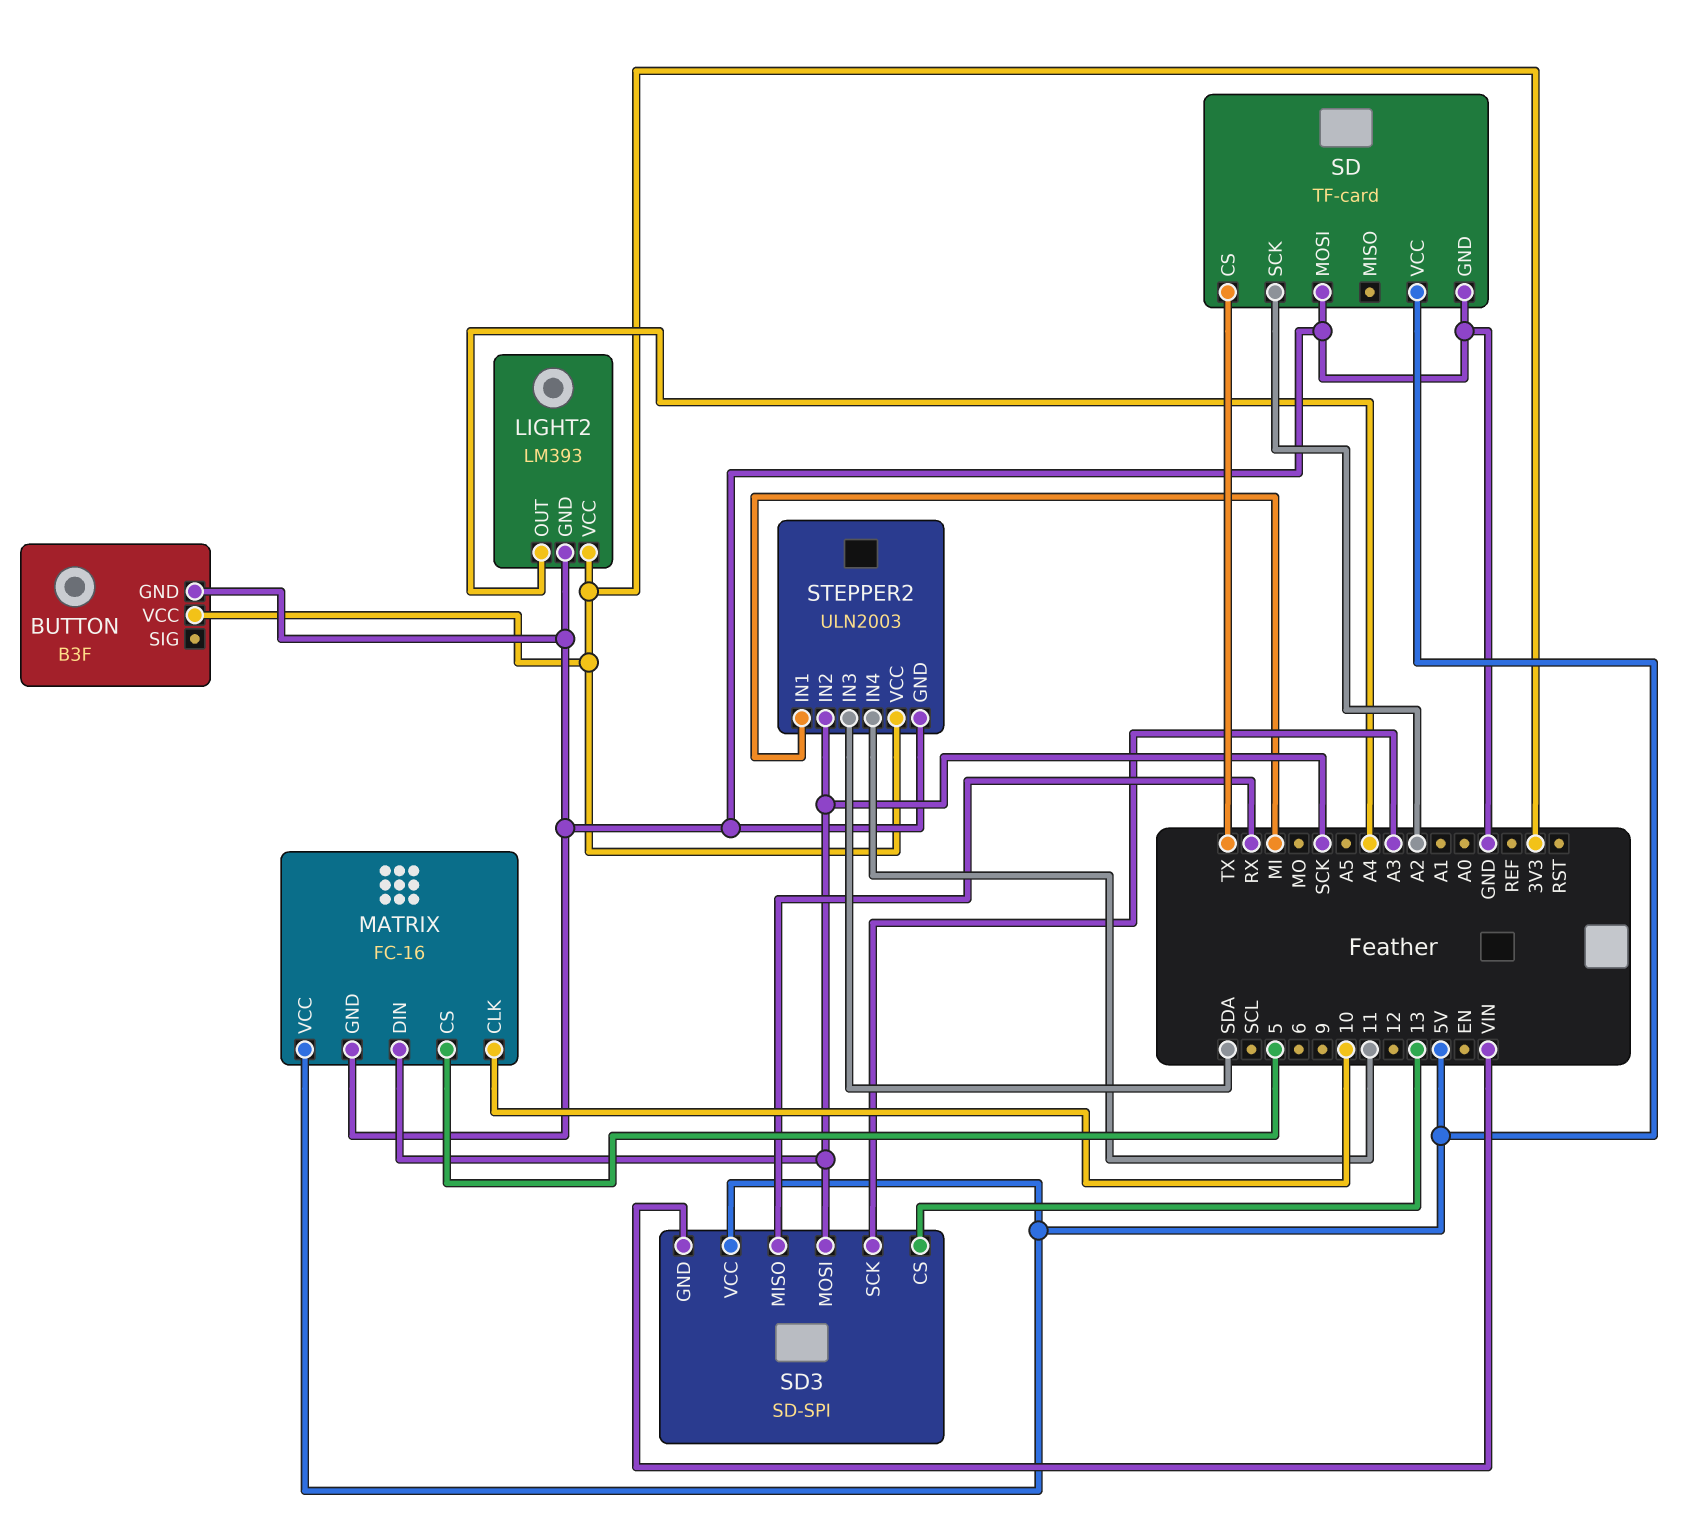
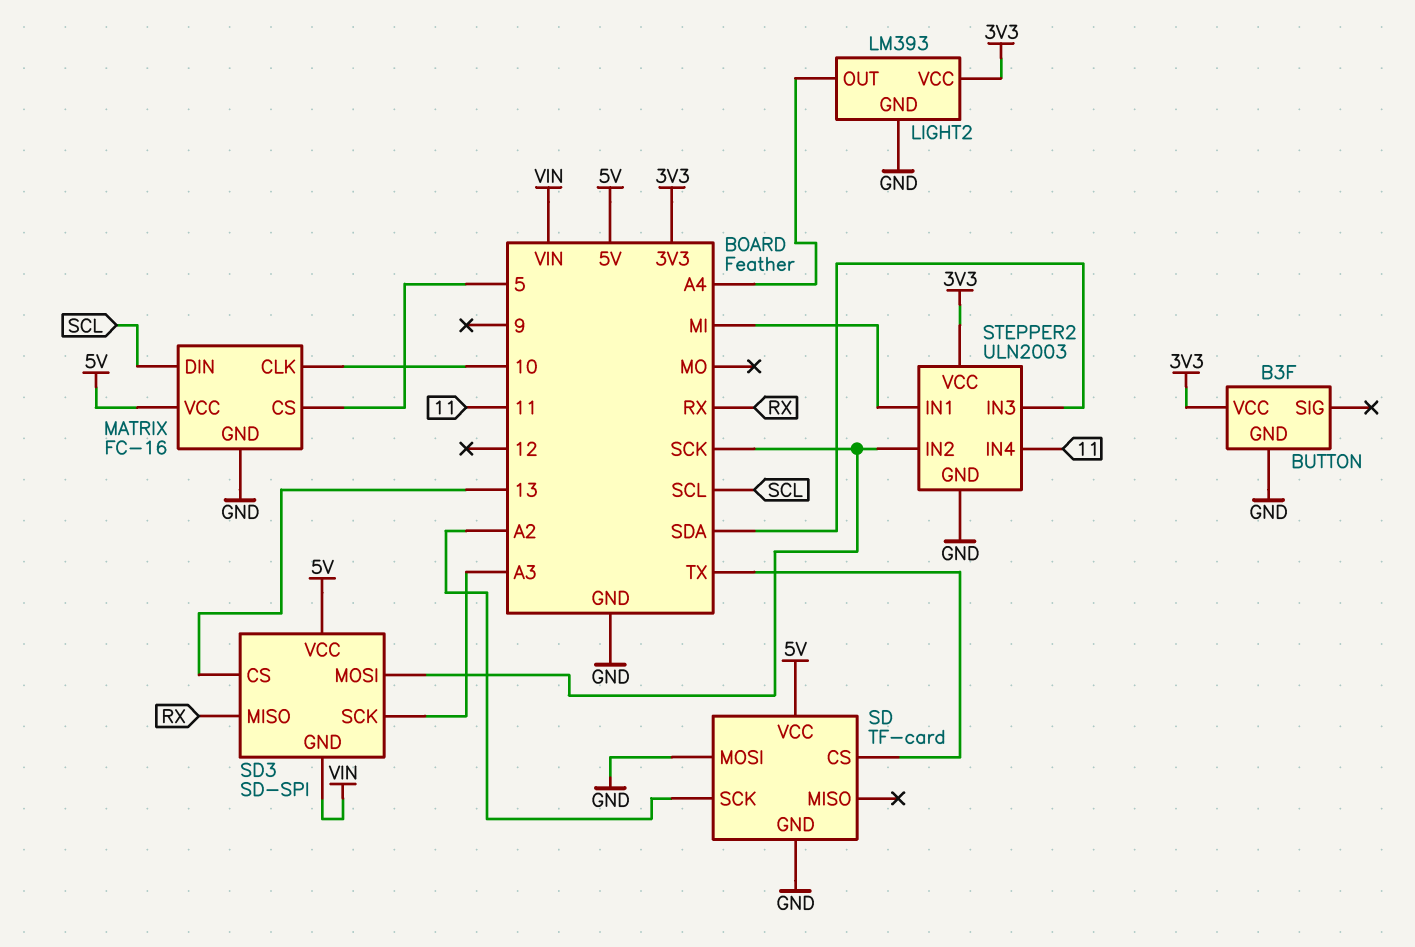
MATRIX pin DIN: SCK -> SCL

